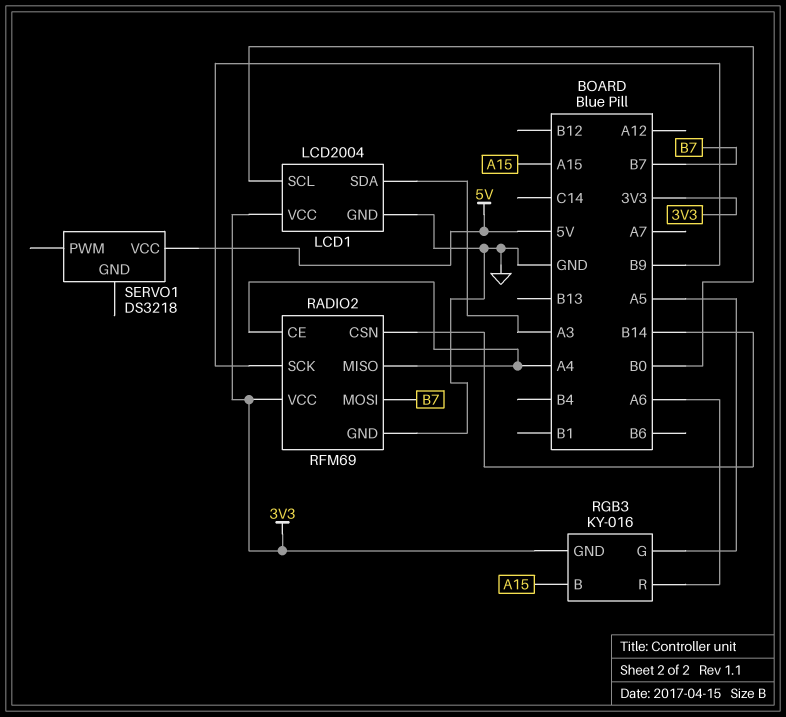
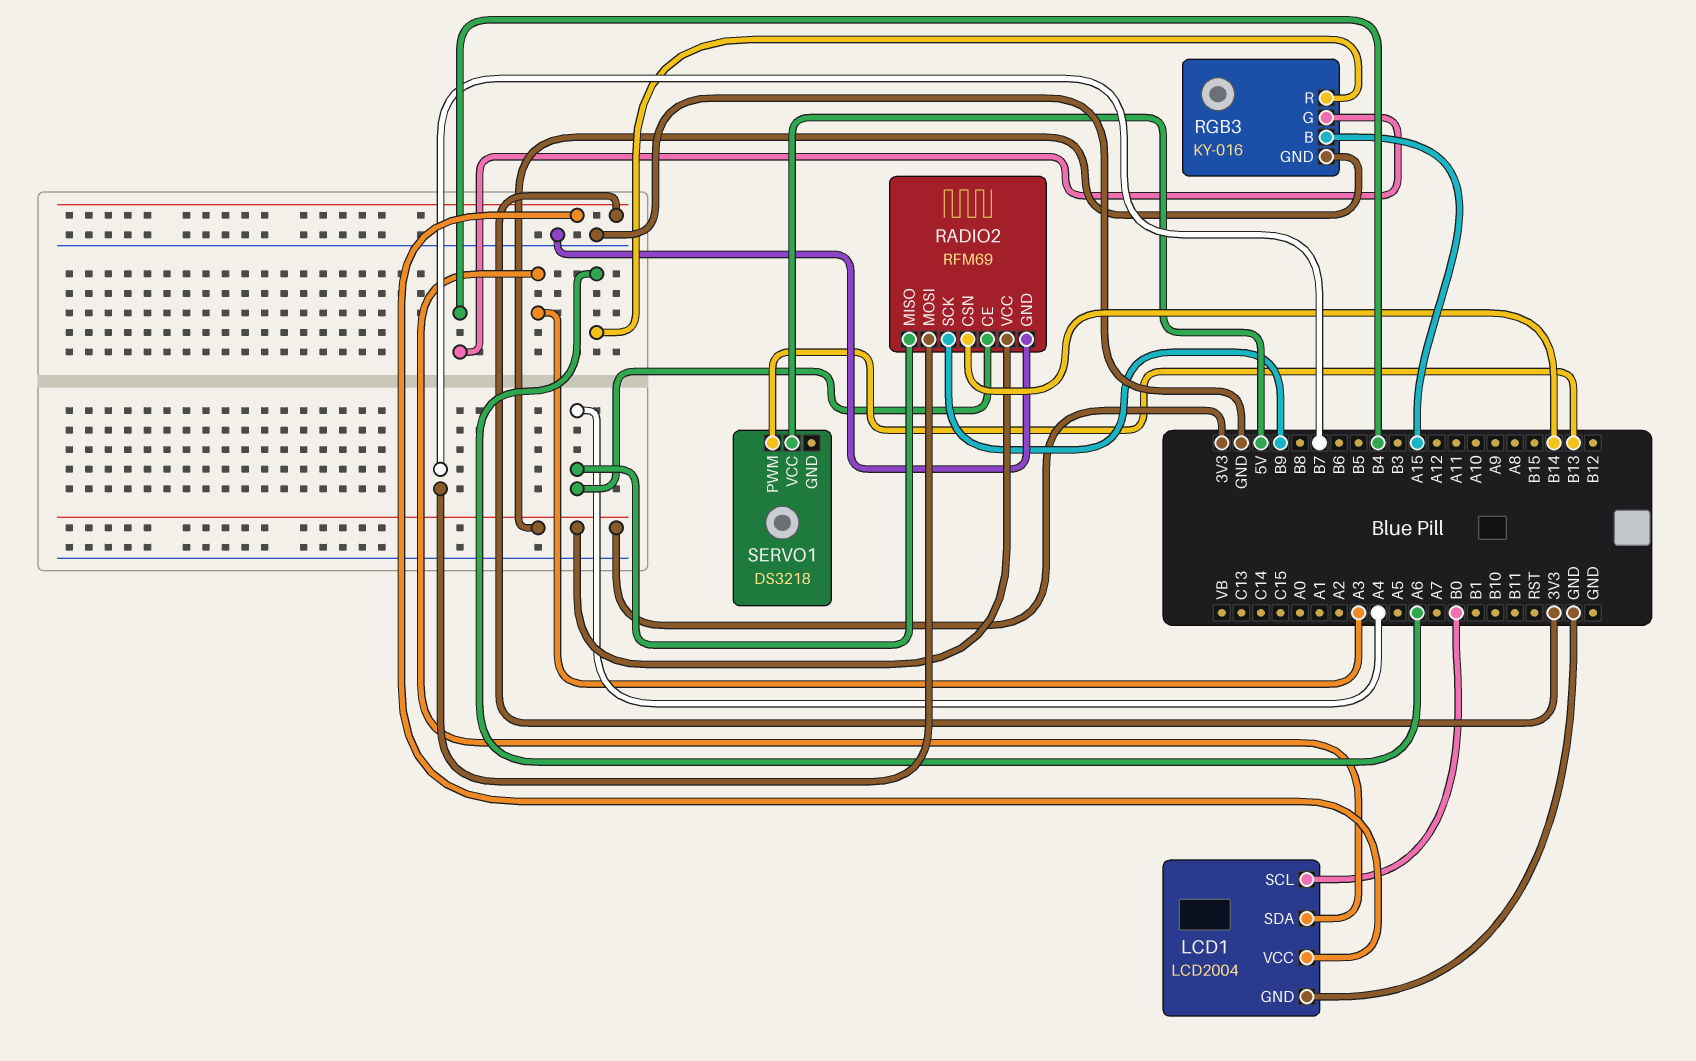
RGB3 pin G: A5 -> B4
SERVO1 pin PWM: none -> B13

